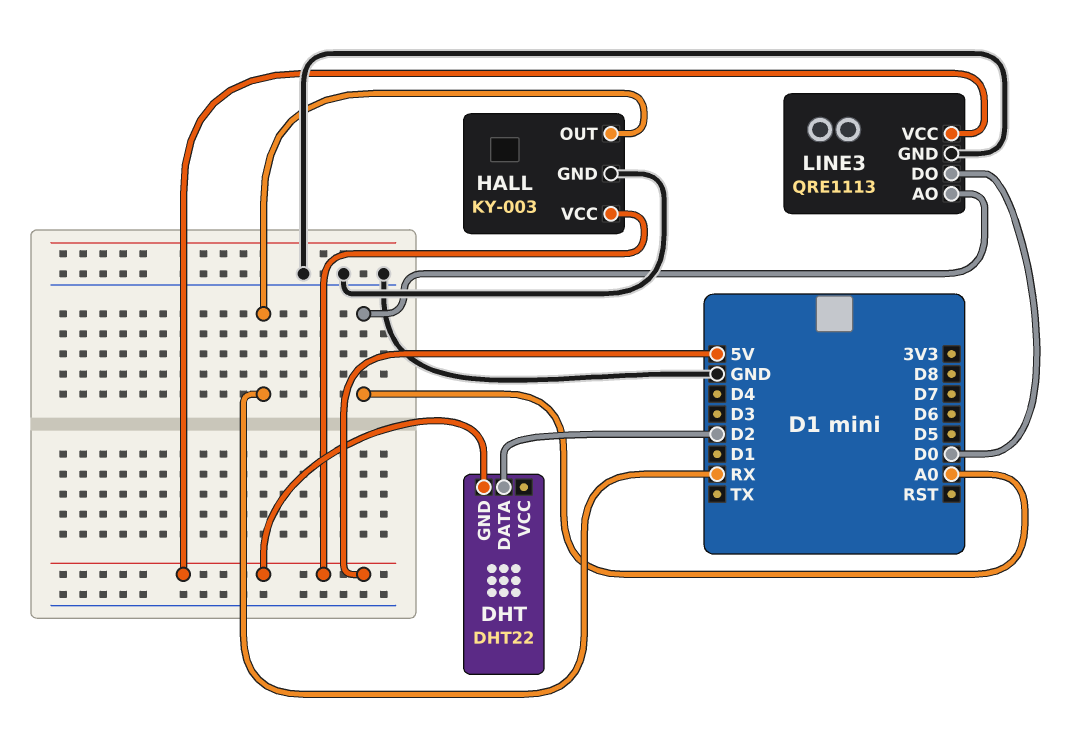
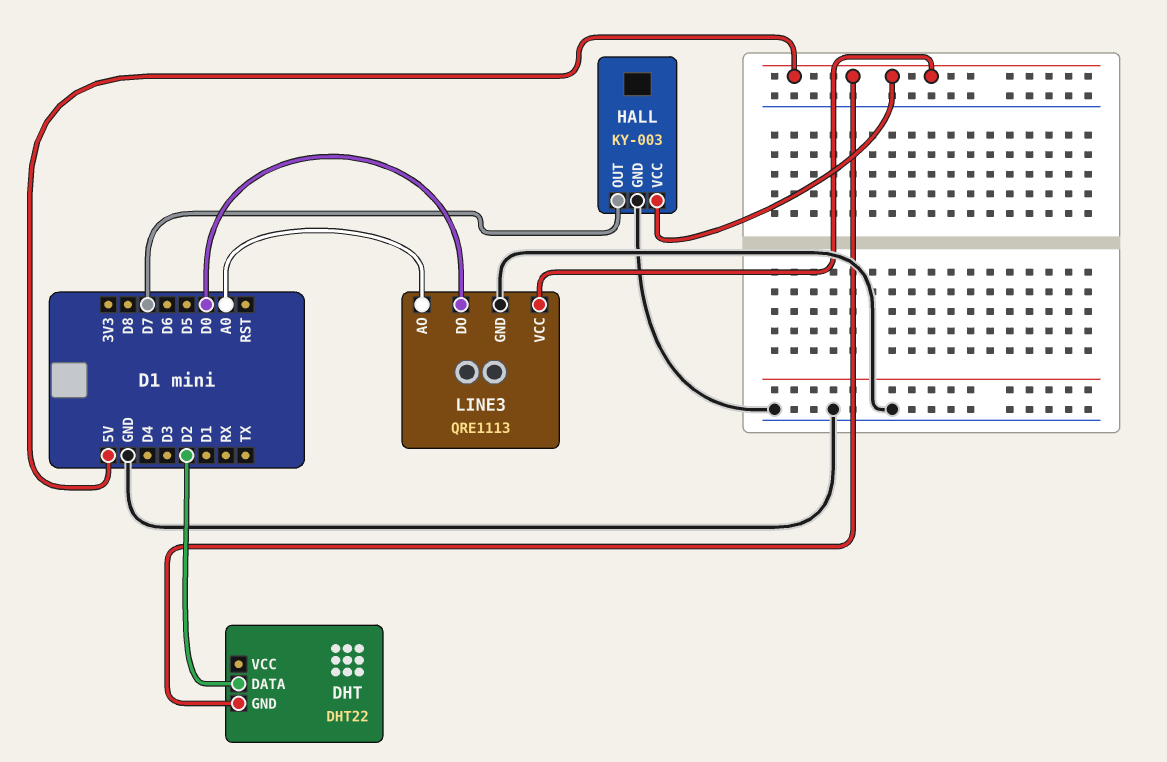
HALL pin OUT: RX -> D7

